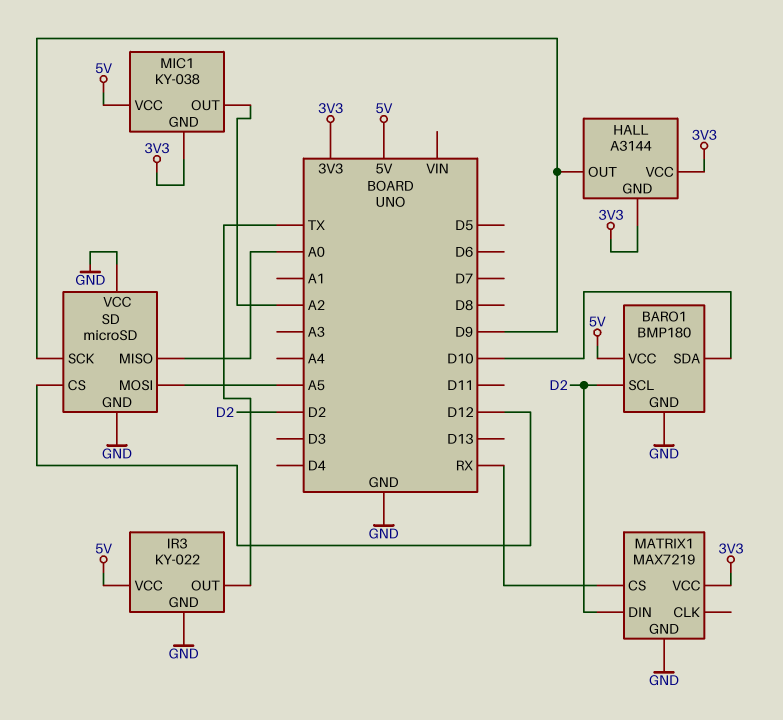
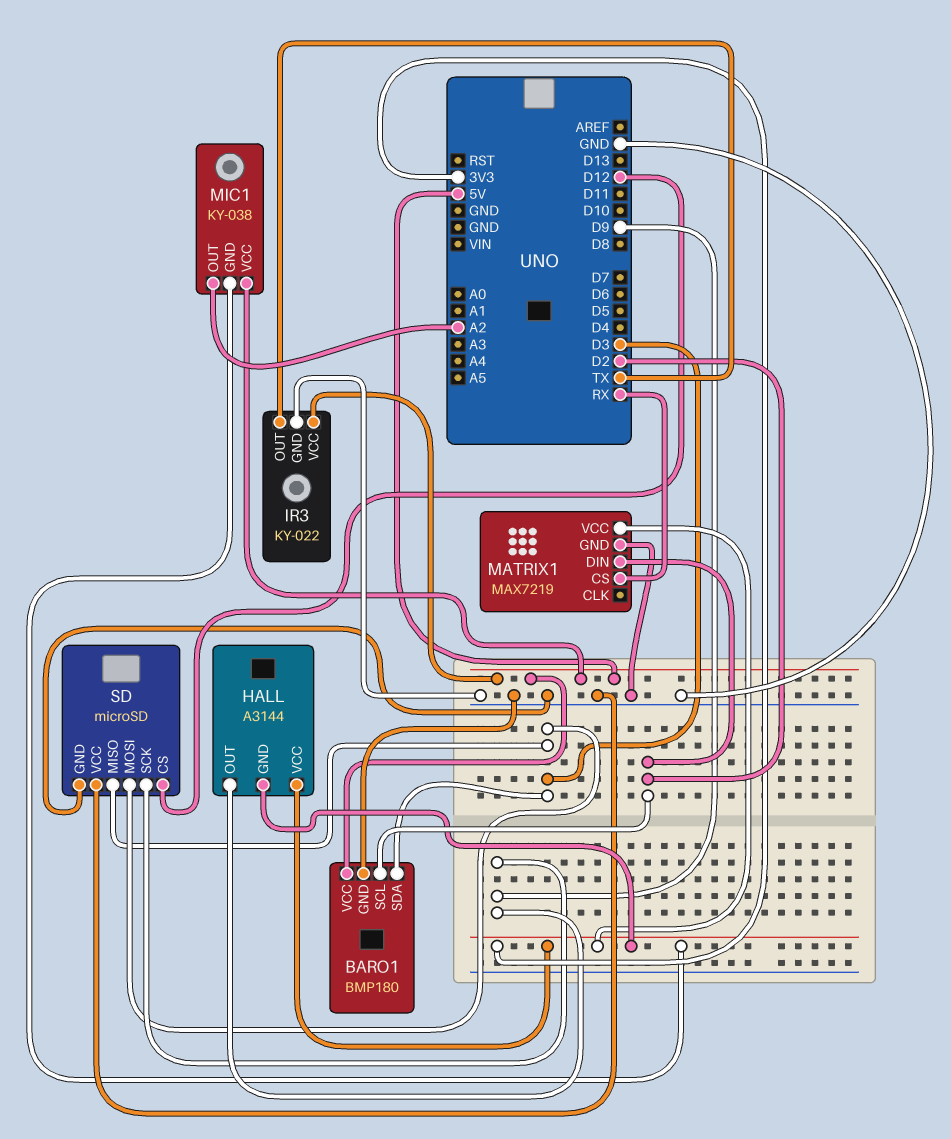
BARO1 pin SDA: D10 -> D3
SD pin MISO: A0 -> D3
SD pin MOSI: A5 -> D3

